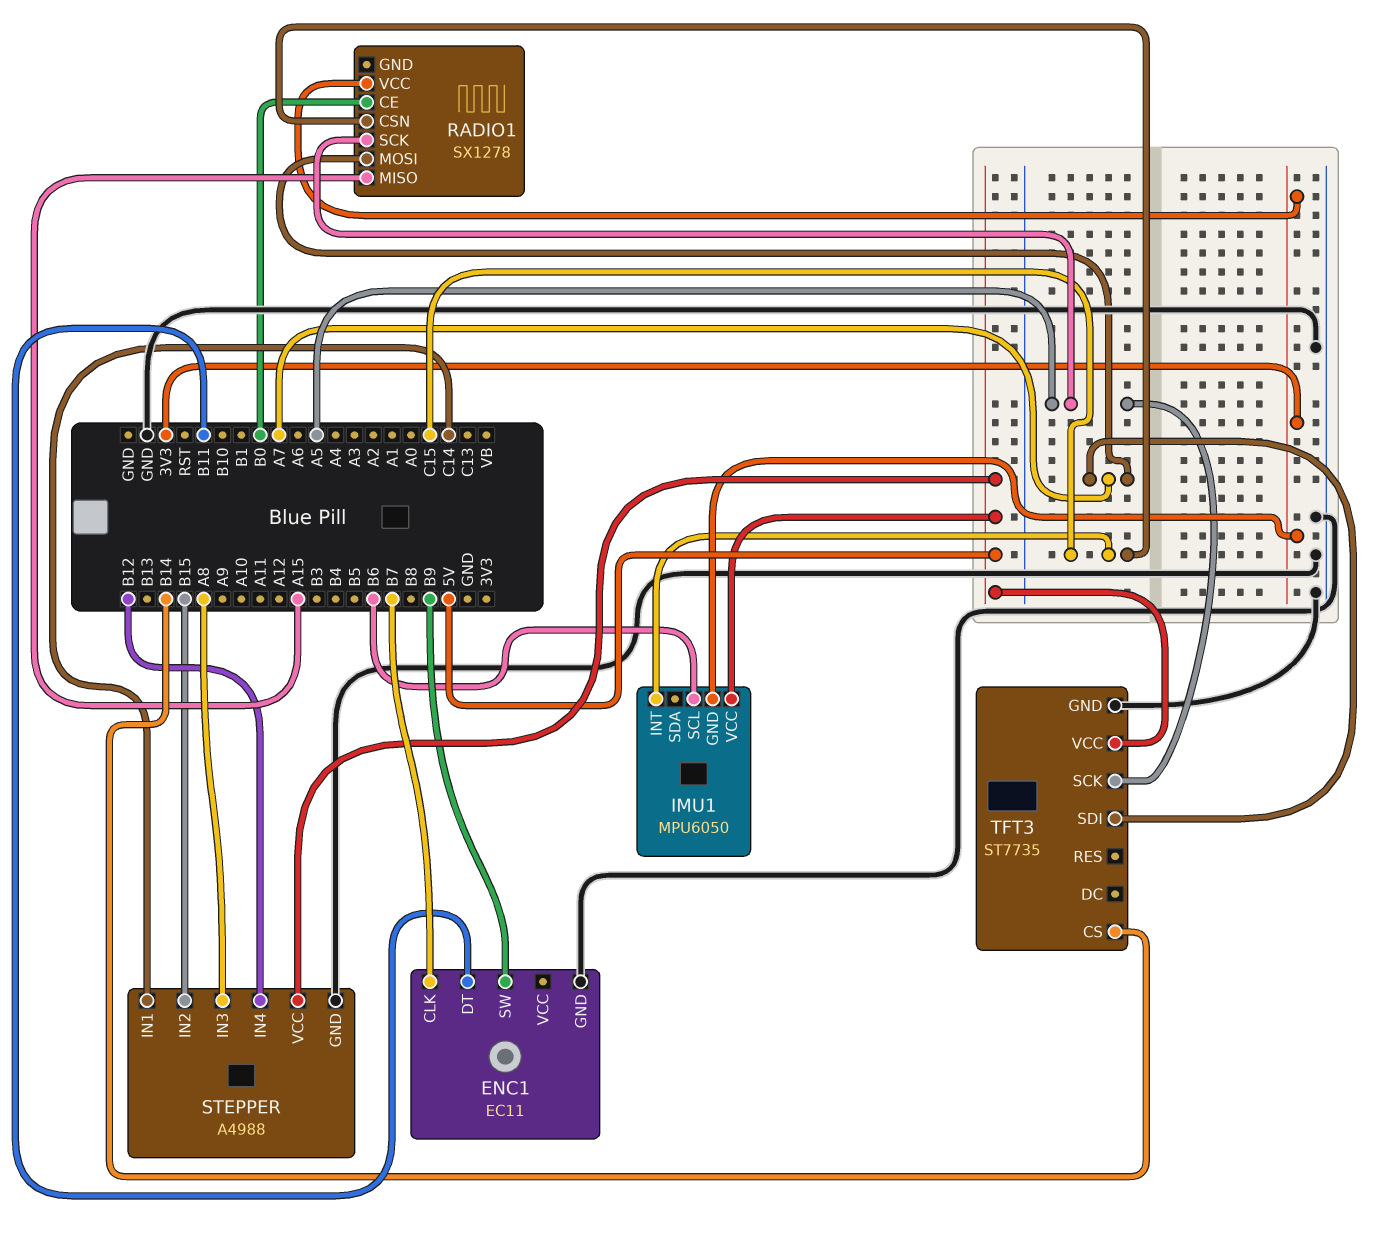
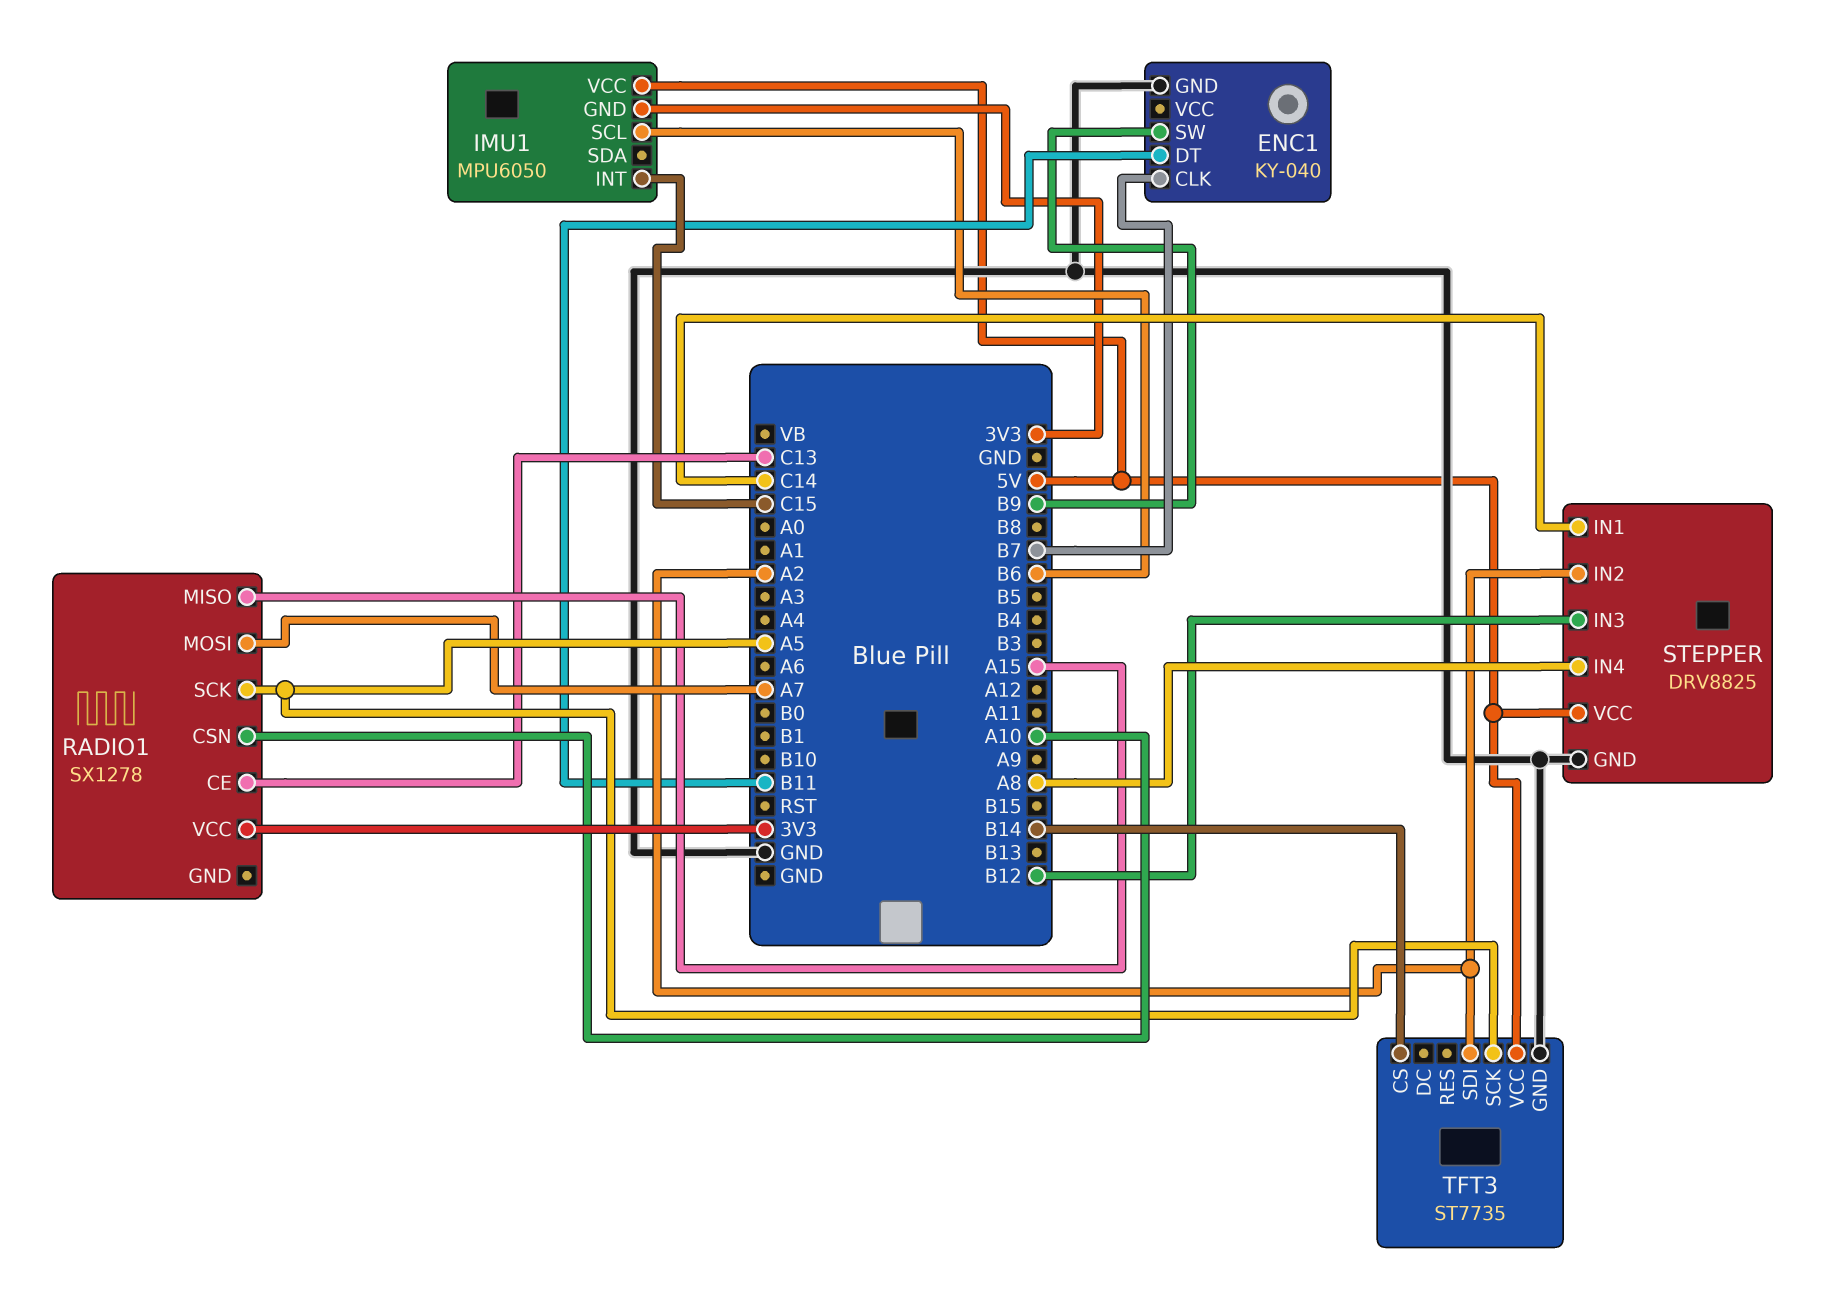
ENC1: EC11 -> KY-040
RADIO1 pin CE: B0 -> C13
RADIO1 pin CSN: C15 -> A10
STEPPER: A4988 -> DRV8825
STEPPER pin IN2: B15 -> A2
STEPPER pin IN3: A8 -> B12
STEPPER pin IN4: B12 -> A8
TFT3 pin SDI: A7 -> A2

